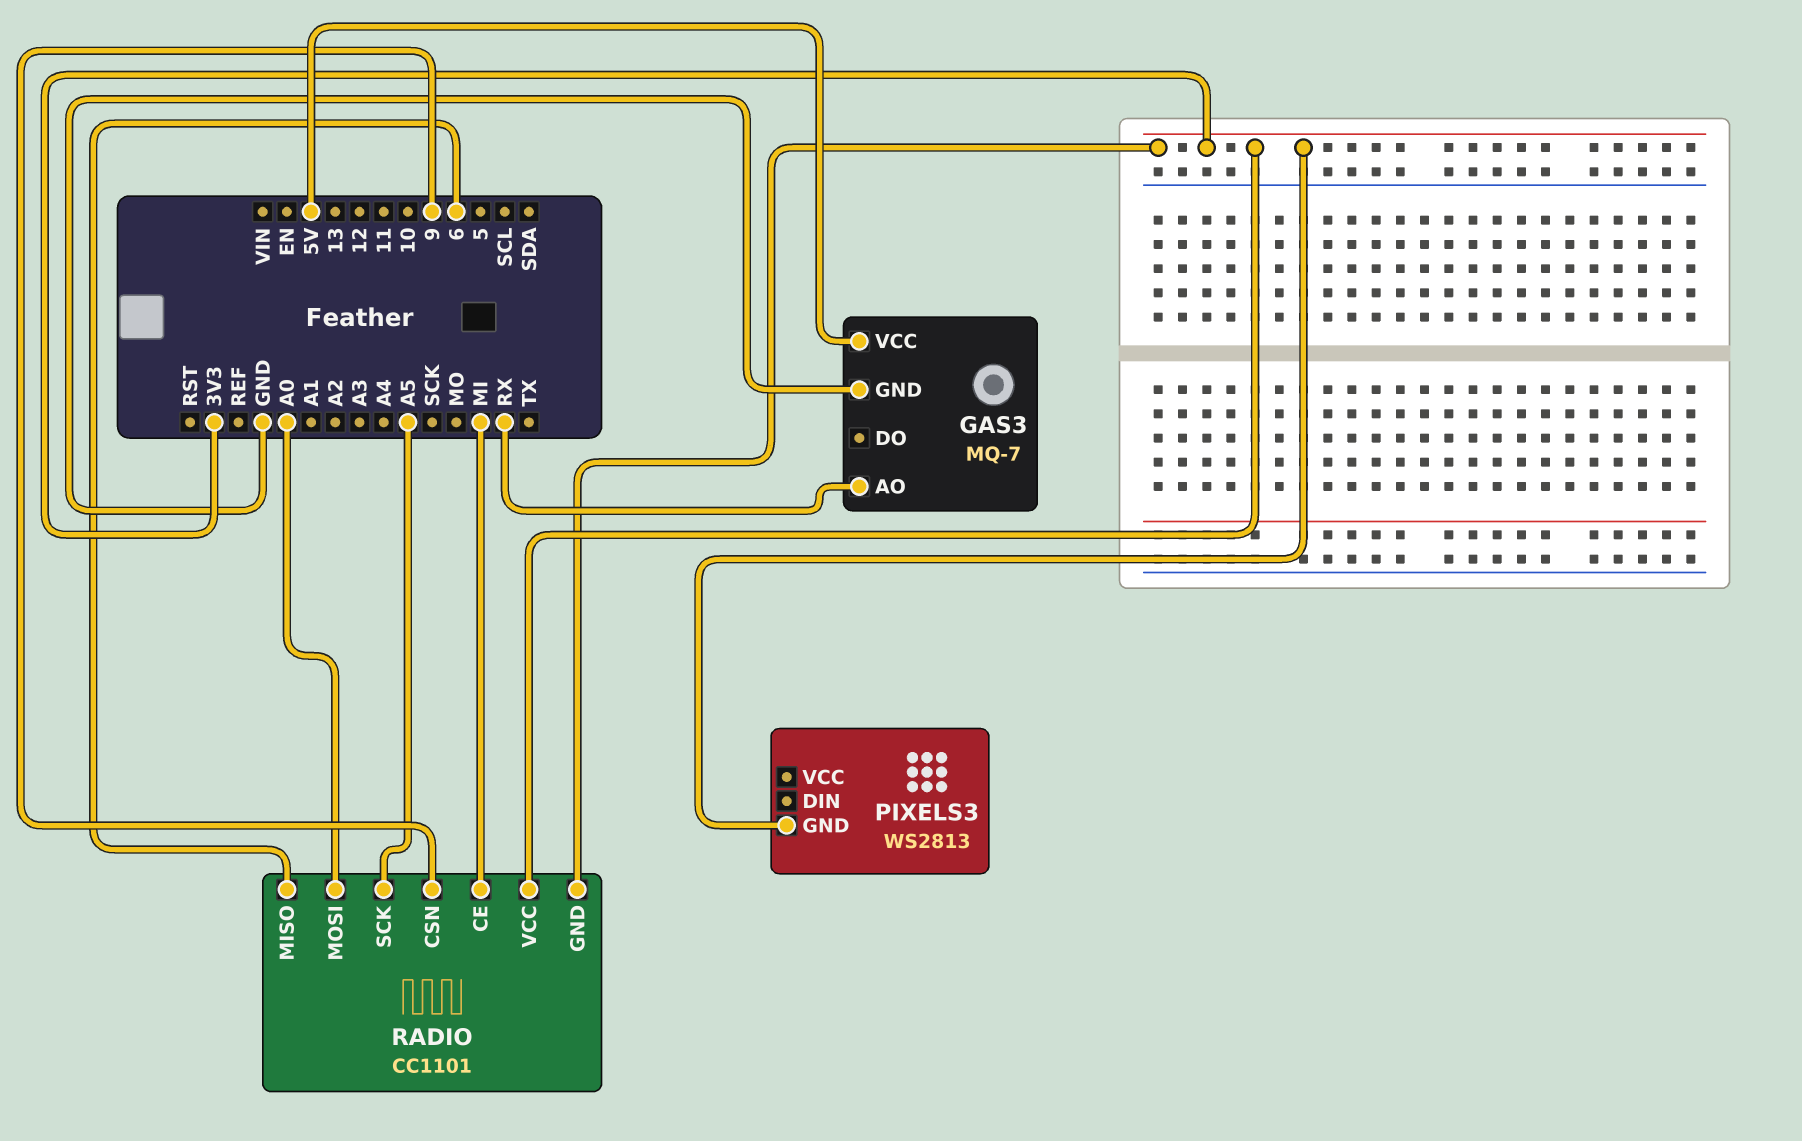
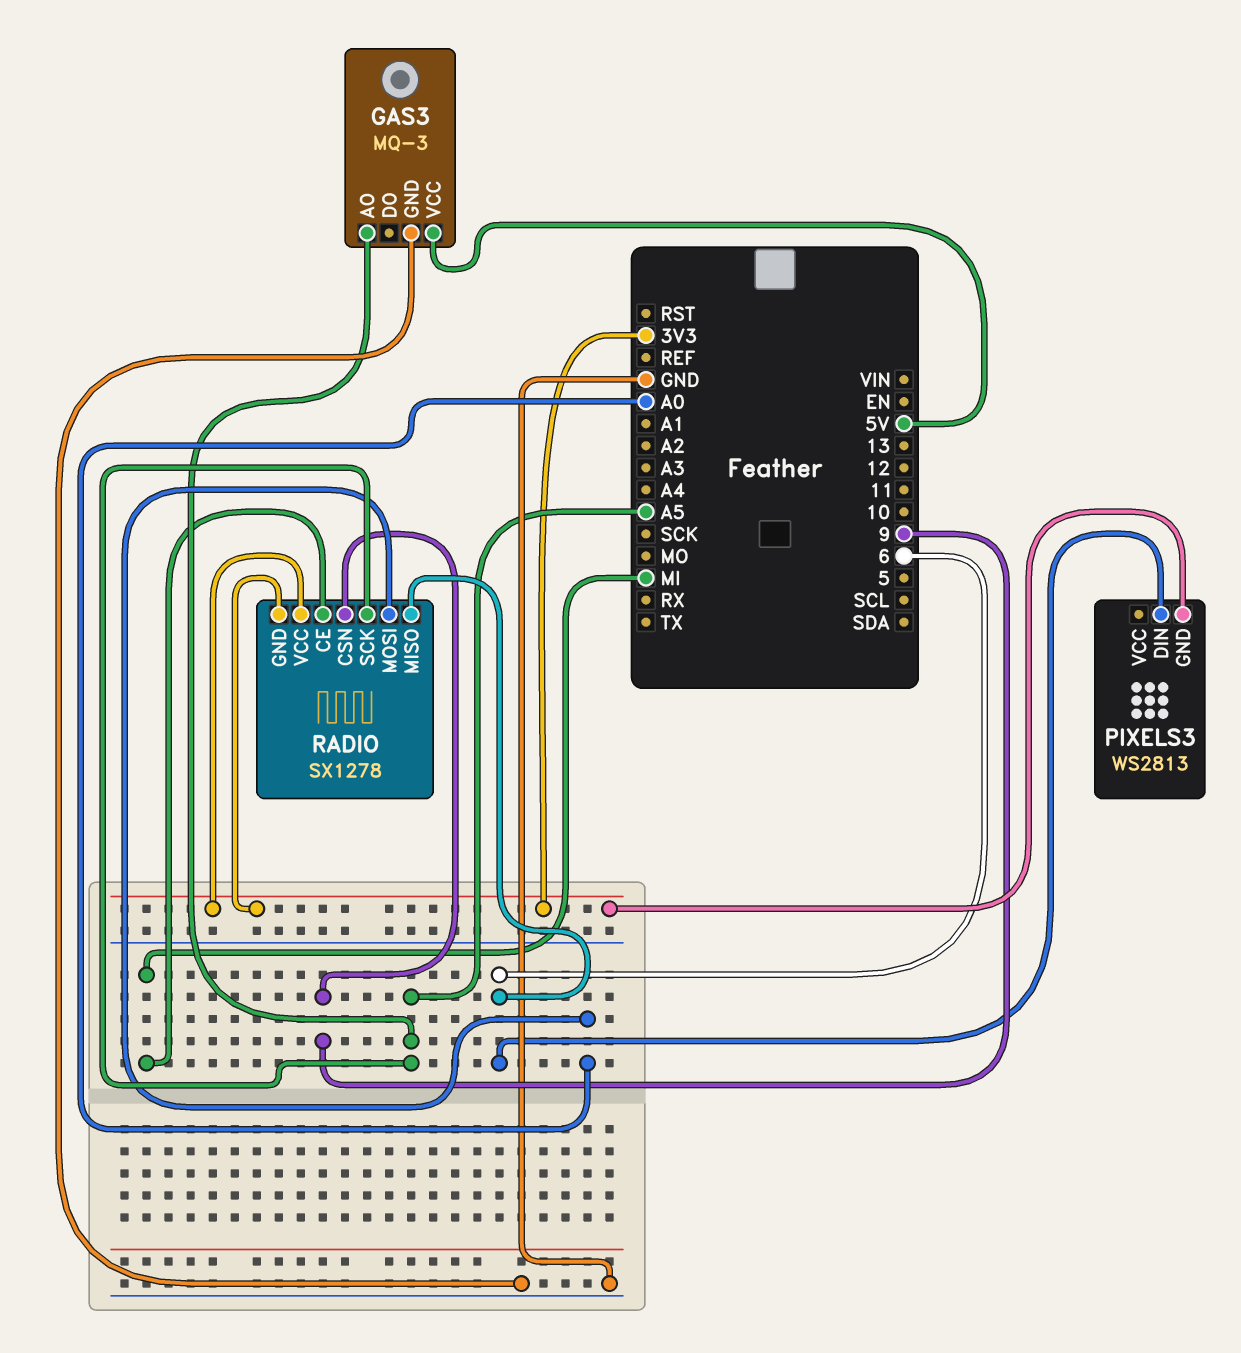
GAS3: MQ-7 -> MQ-3
GAS3 pin AO: RX -> A5
PIXELS3 pin DIN: none -> 6
RADIO: CC1101 -> SX1278

